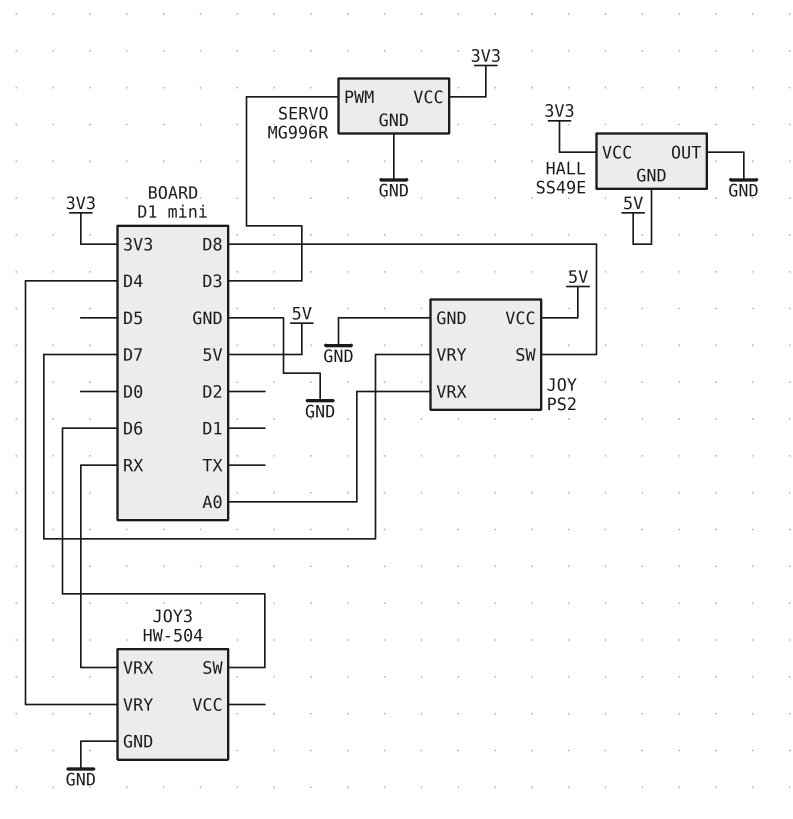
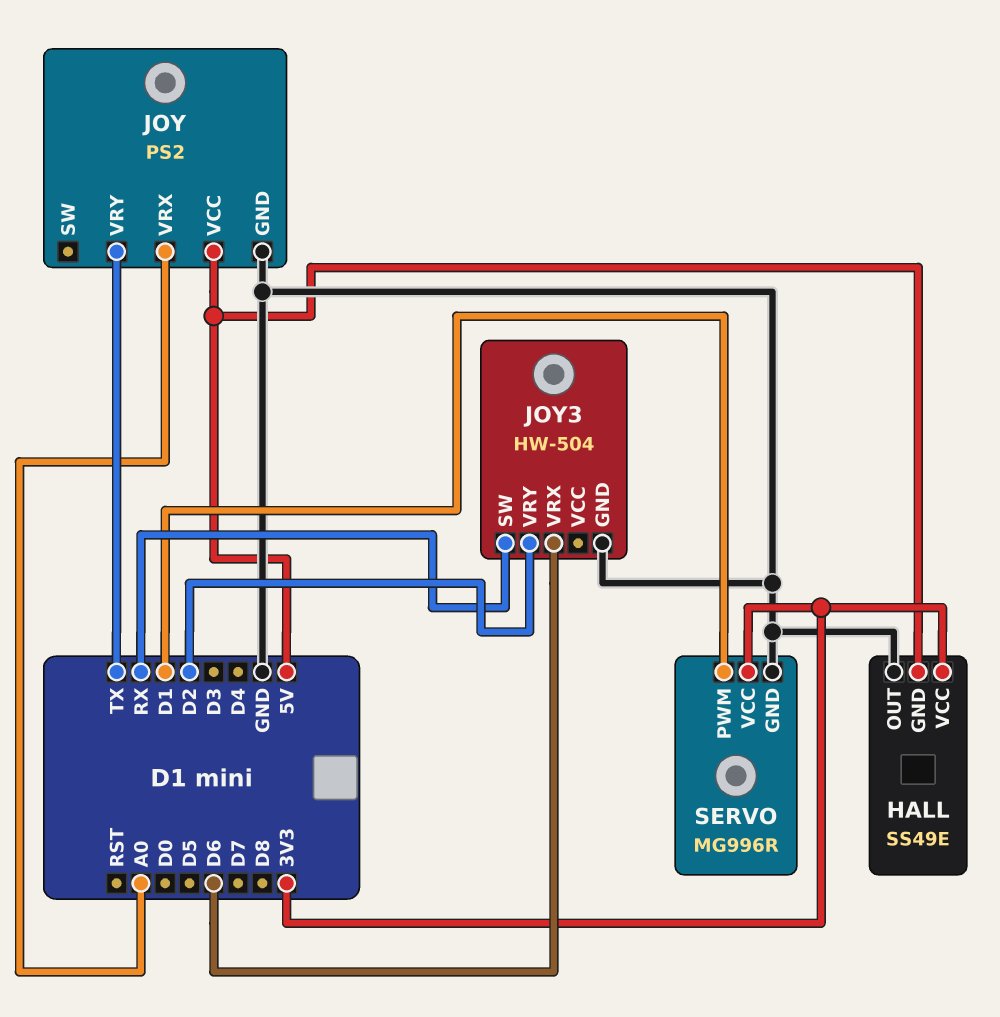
JOY pin SW: D8 -> none
JOY pin VRY: D7 -> TX
JOY3 pin SW: D6 -> RX
JOY3 pin VRX: RX -> D6
JOY3 pin VRY: D4 -> D2
SERVO pin PWM: D3 -> D1

